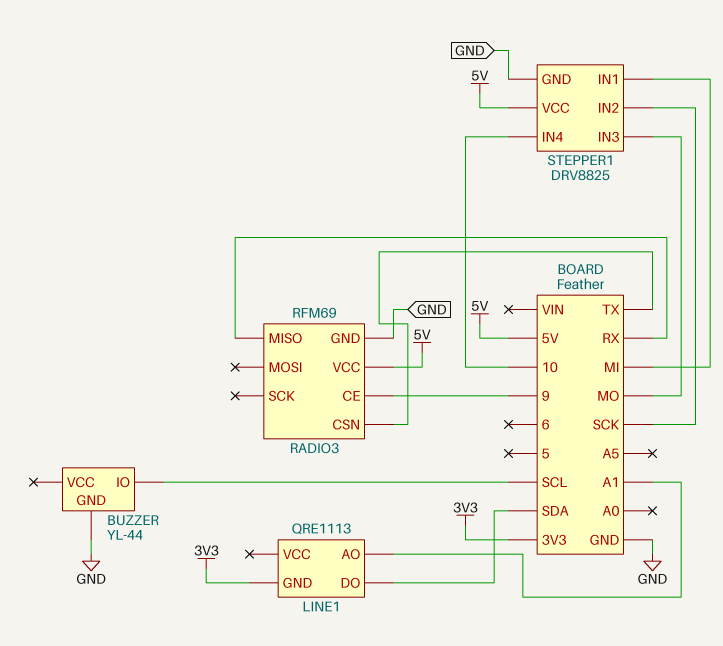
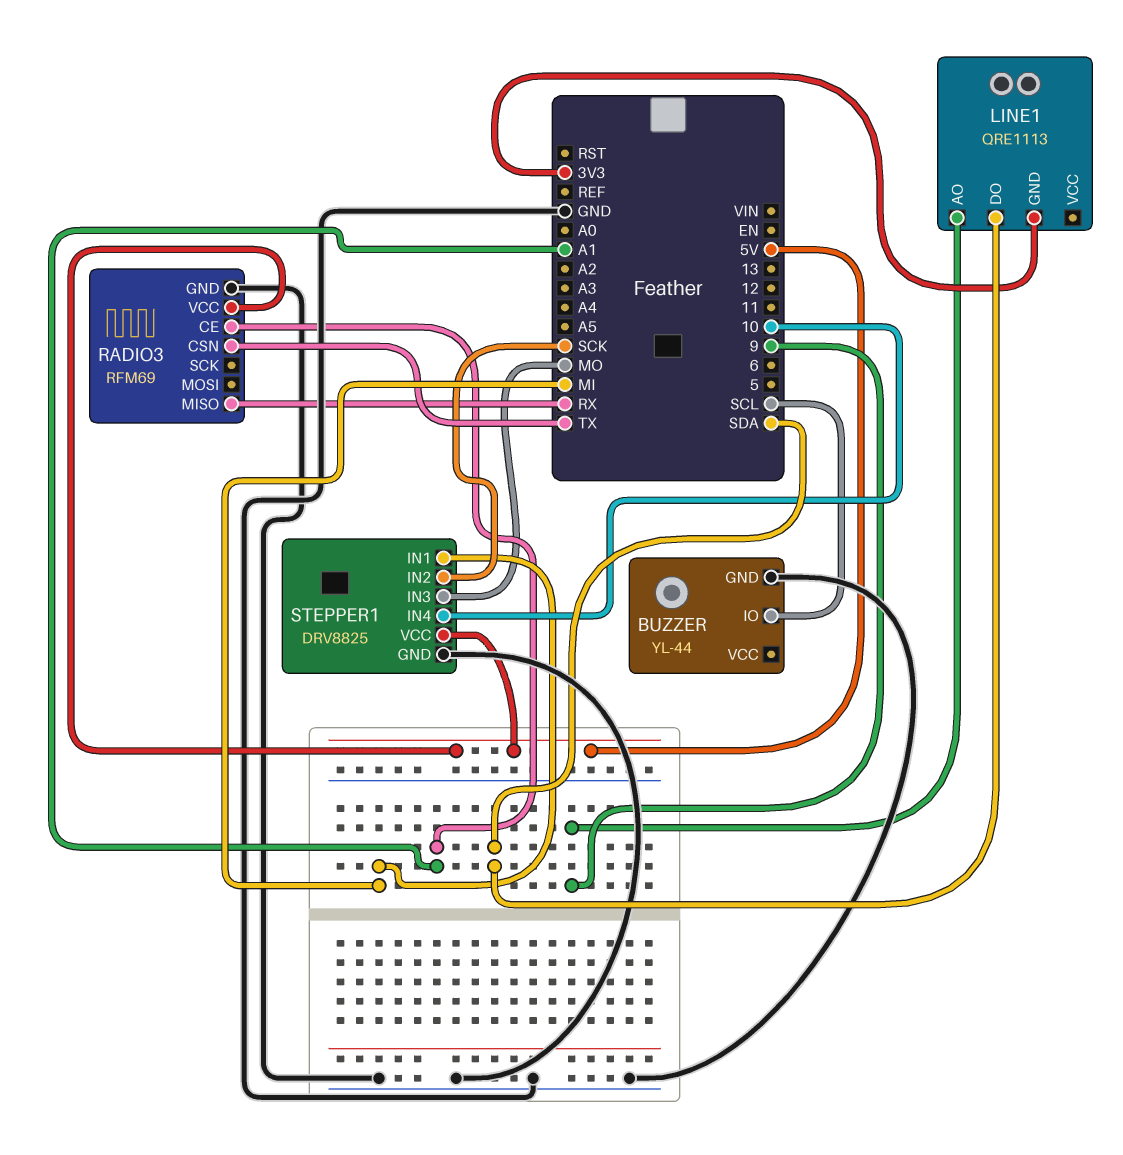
LINE1 pin AO: A1 -> 9
RADIO3 pin CE: 9 -> A1

